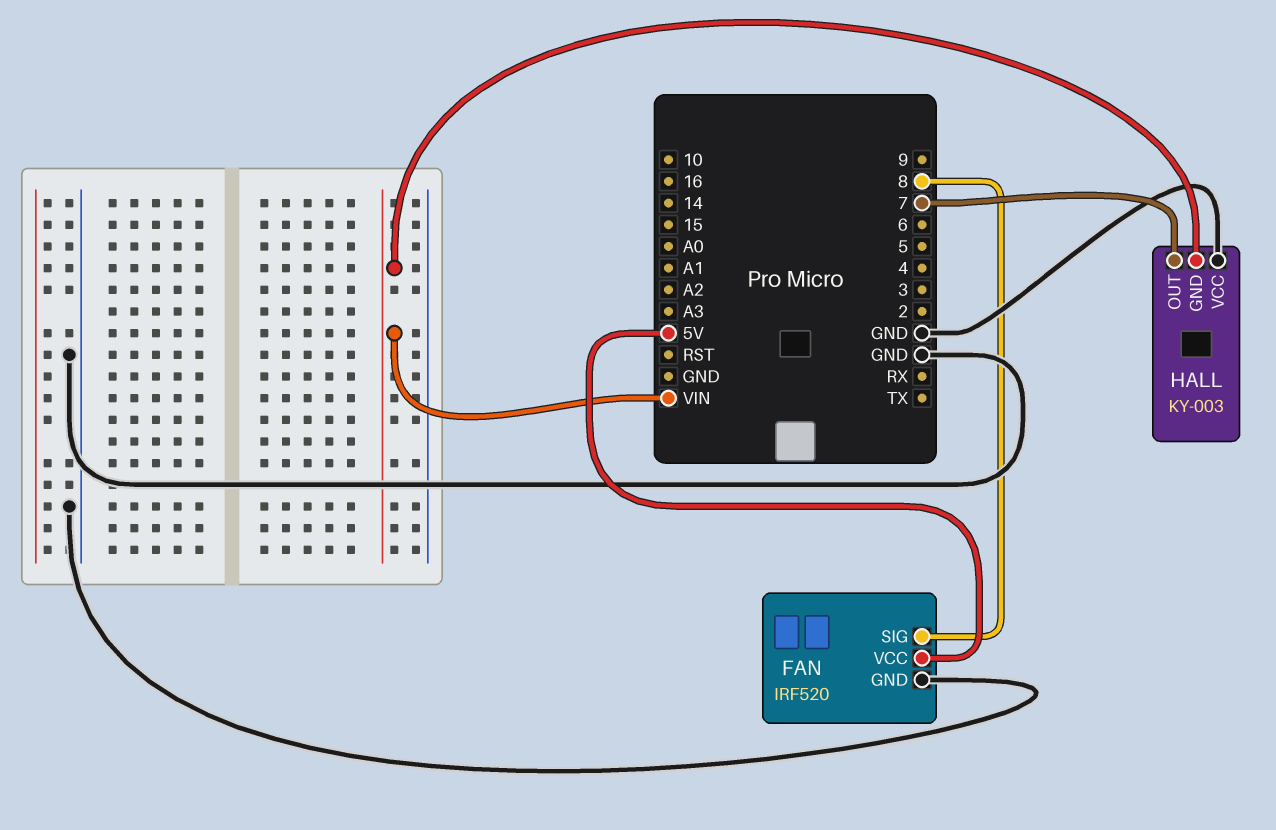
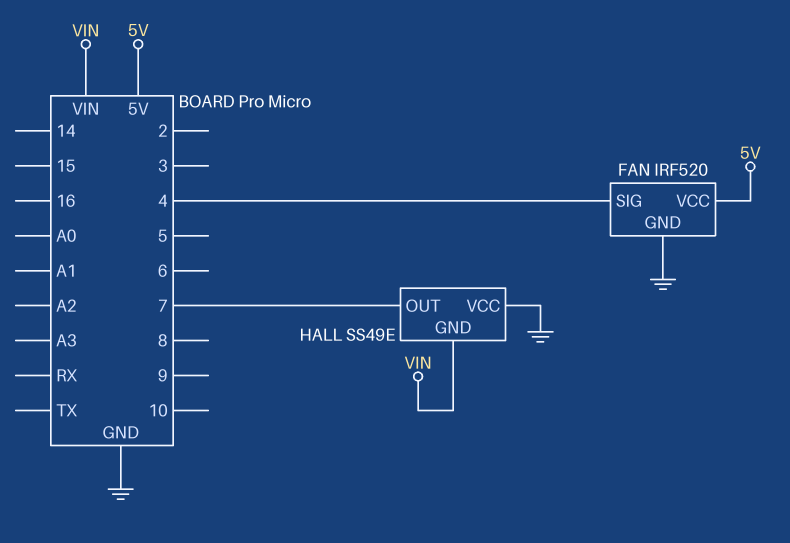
FAN pin SIG: 8 -> 4
HALL: KY-003 -> SS49E

